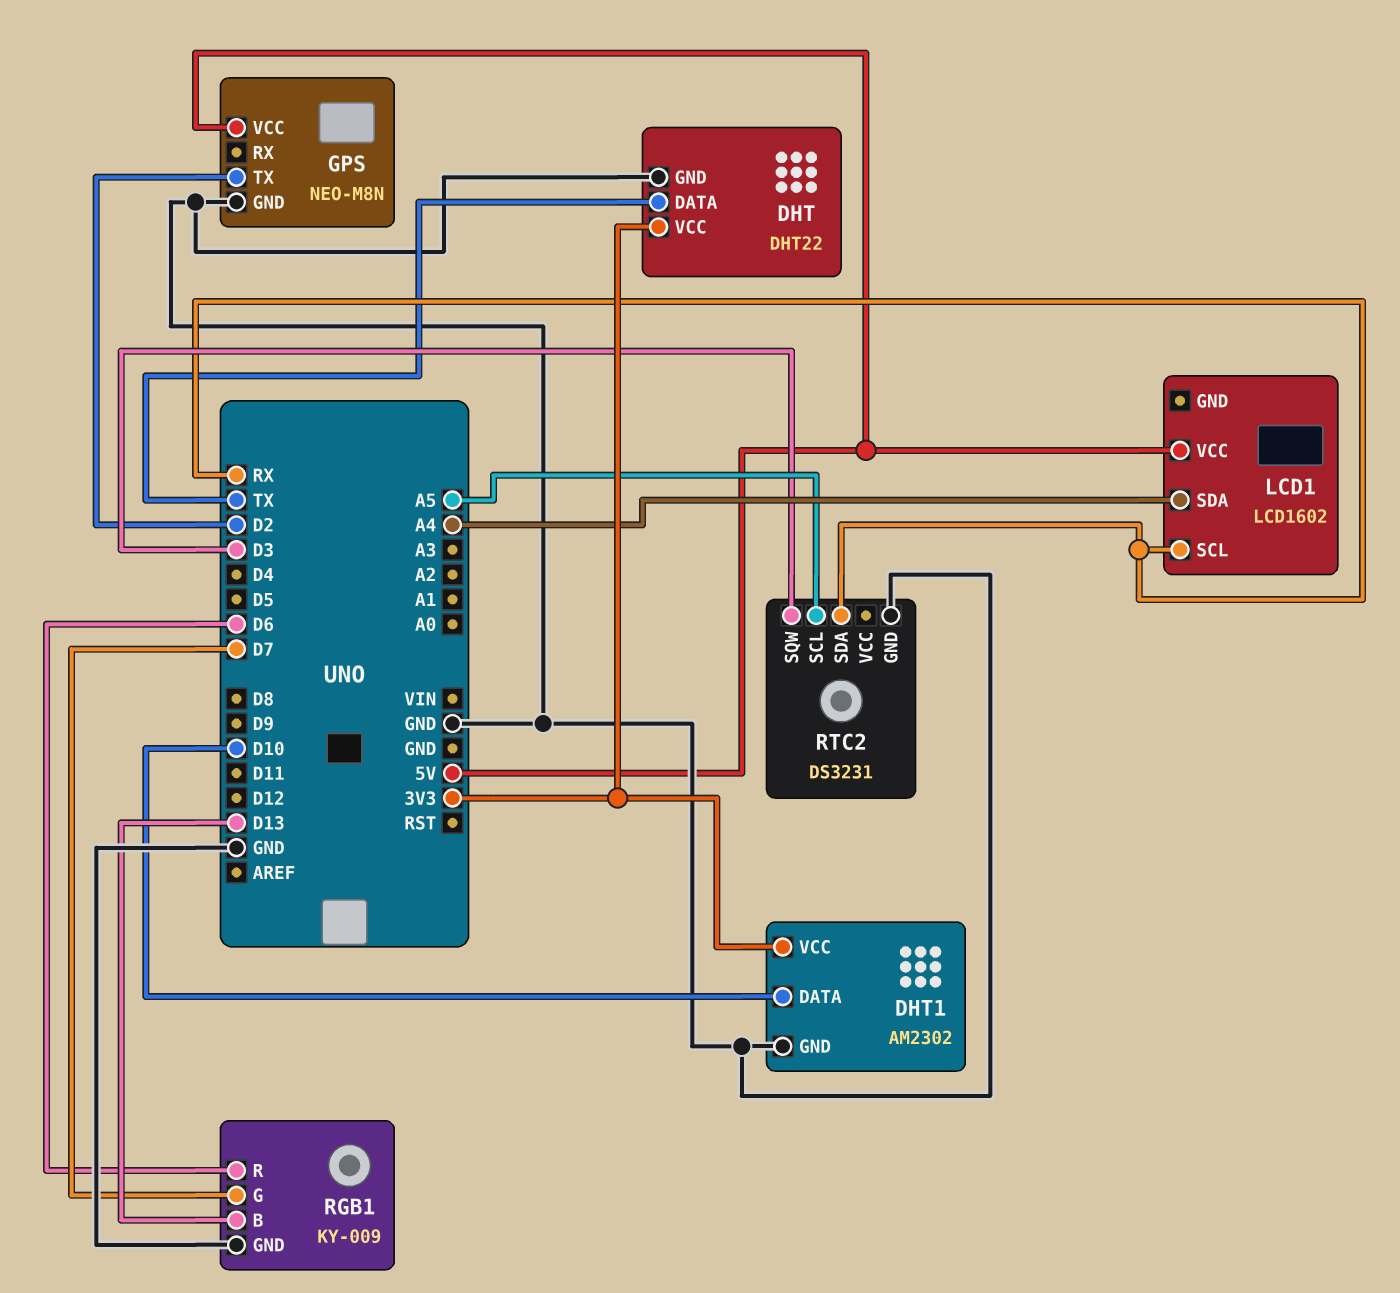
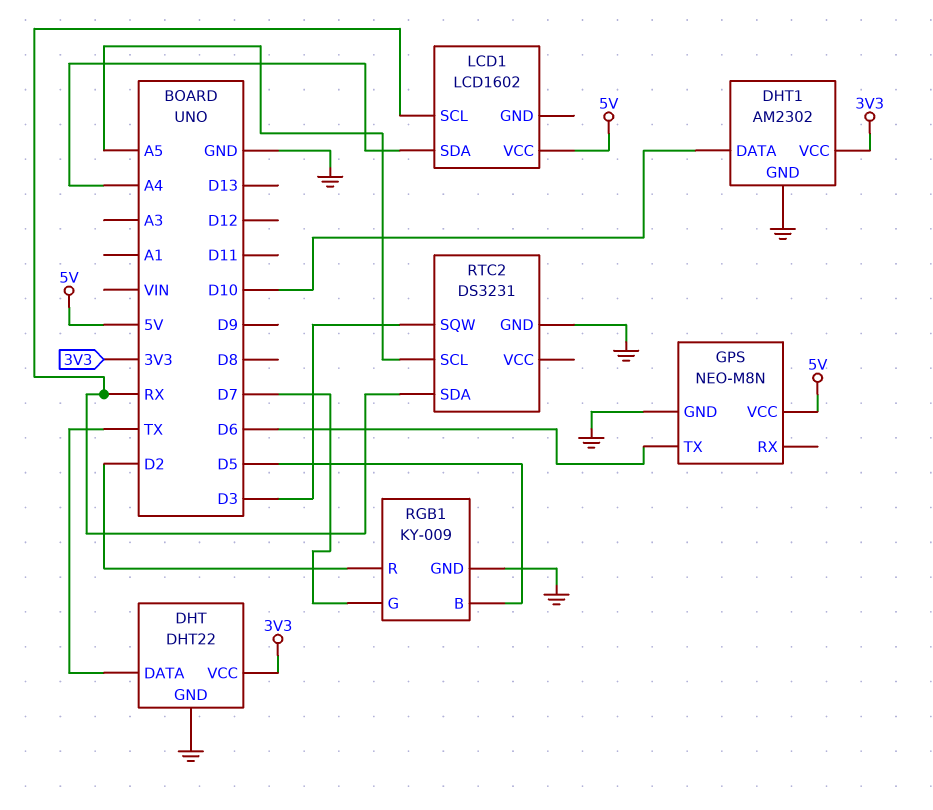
GPS pin TX: D2 -> D6
RGB1 pin B: D13 -> D5
RGB1 pin R: D6 -> D2

